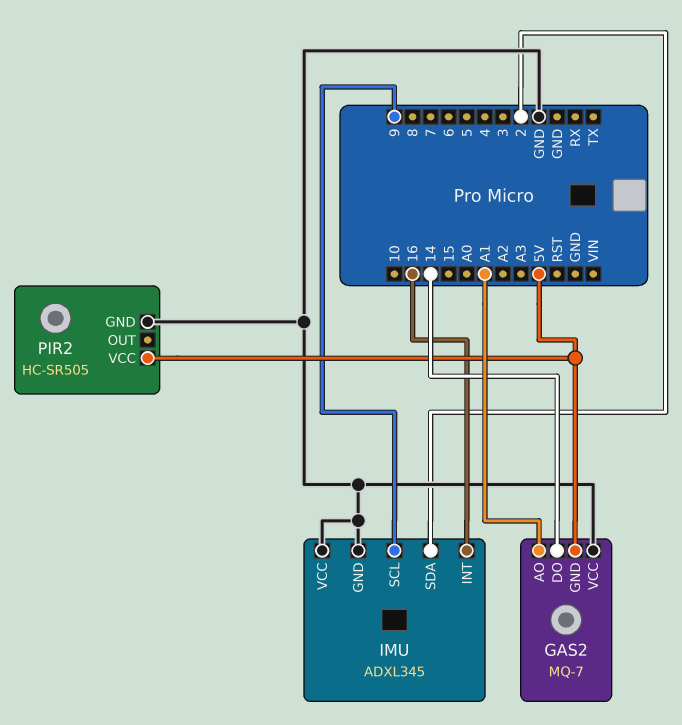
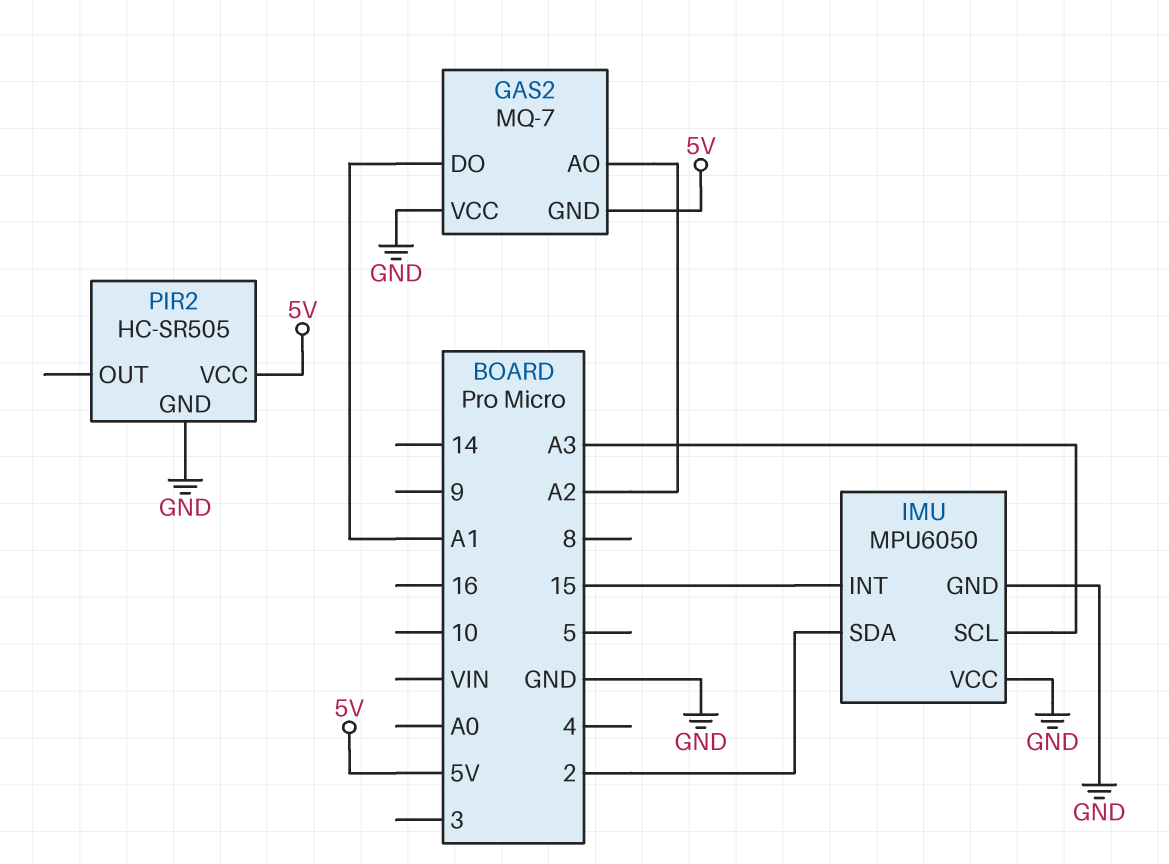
GAS2 pin AO: A1 -> A2
GAS2 pin DO: 14 -> A1
IMU: ADXL345 -> MPU6050
IMU pin INT: 16 -> 15
IMU pin SCL: 9 -> A3

